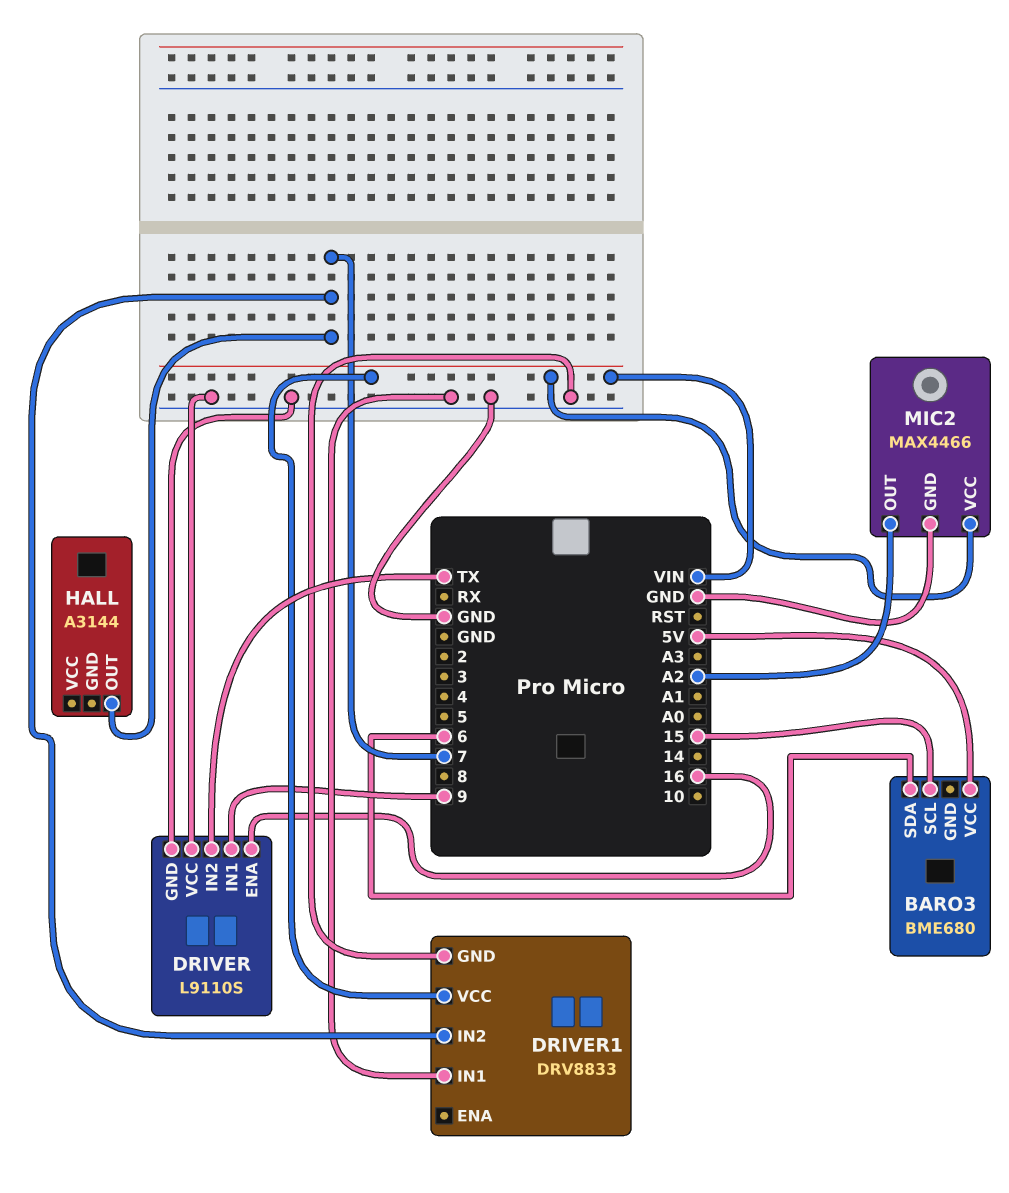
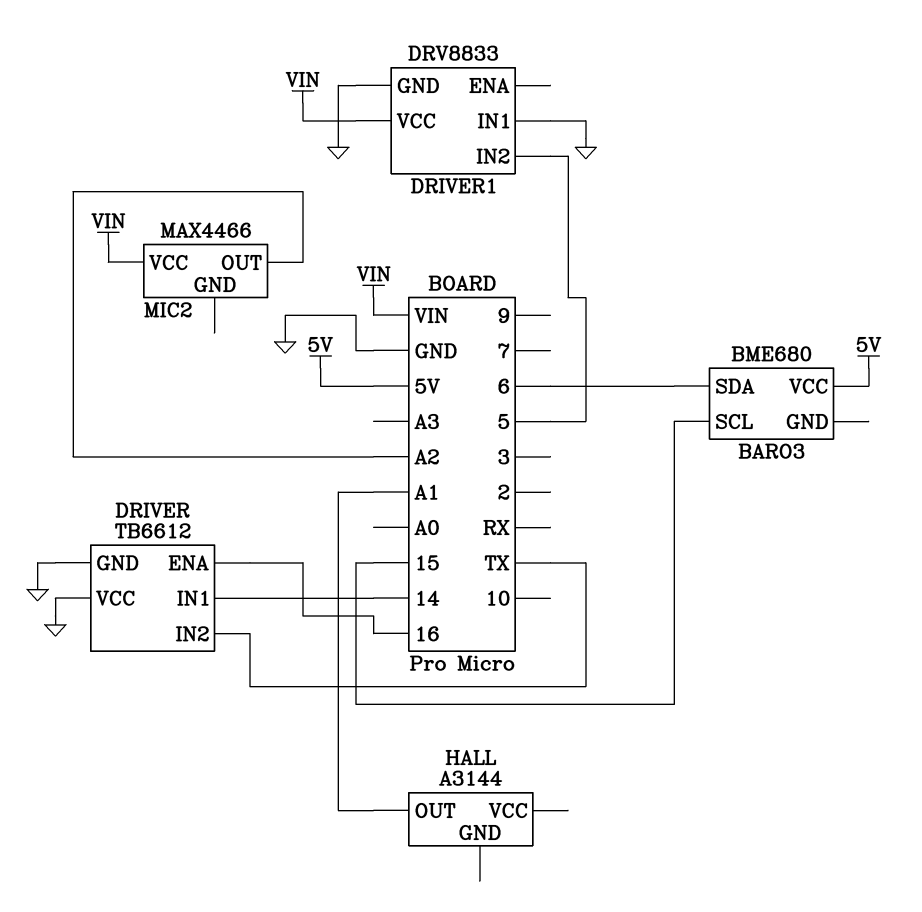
DRIVER: L9110S -> TB6612
DRIVER pin IN1: 9 -> 14
DRIVER1 pin IN2: 7 -> 5
HALL pin OUT: 7 -> A1
MIC2 pin GND: GND -> none

